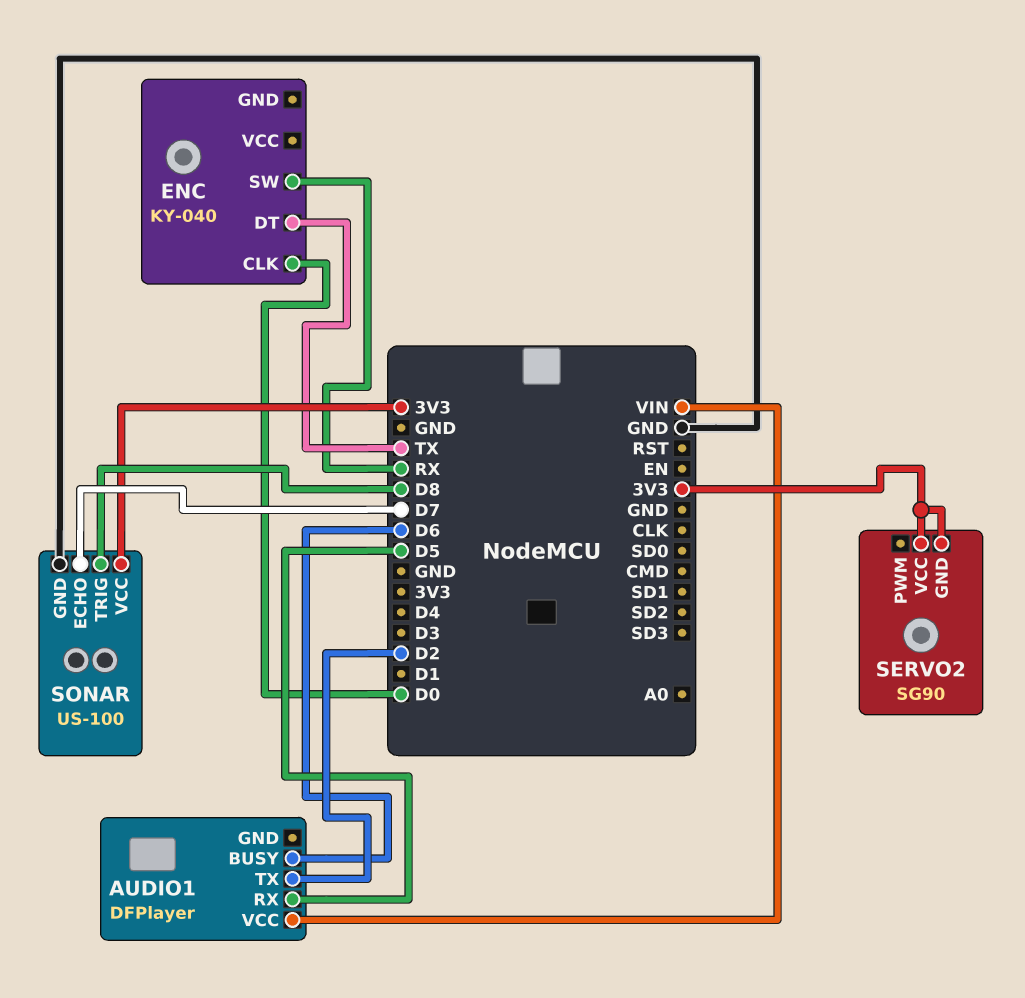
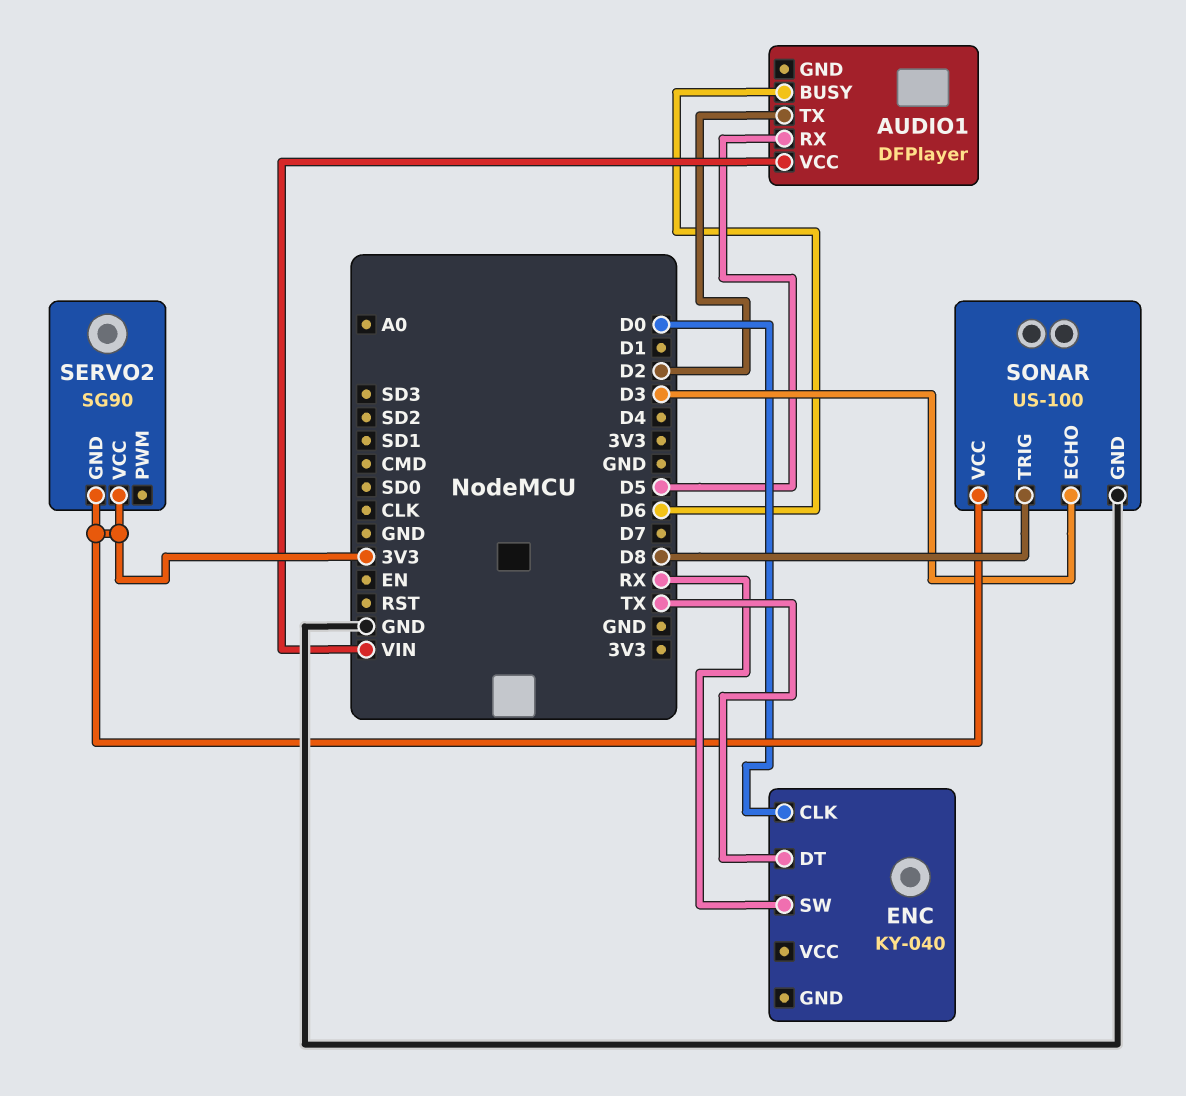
SONAR pin ECHO: D7 -> D3

